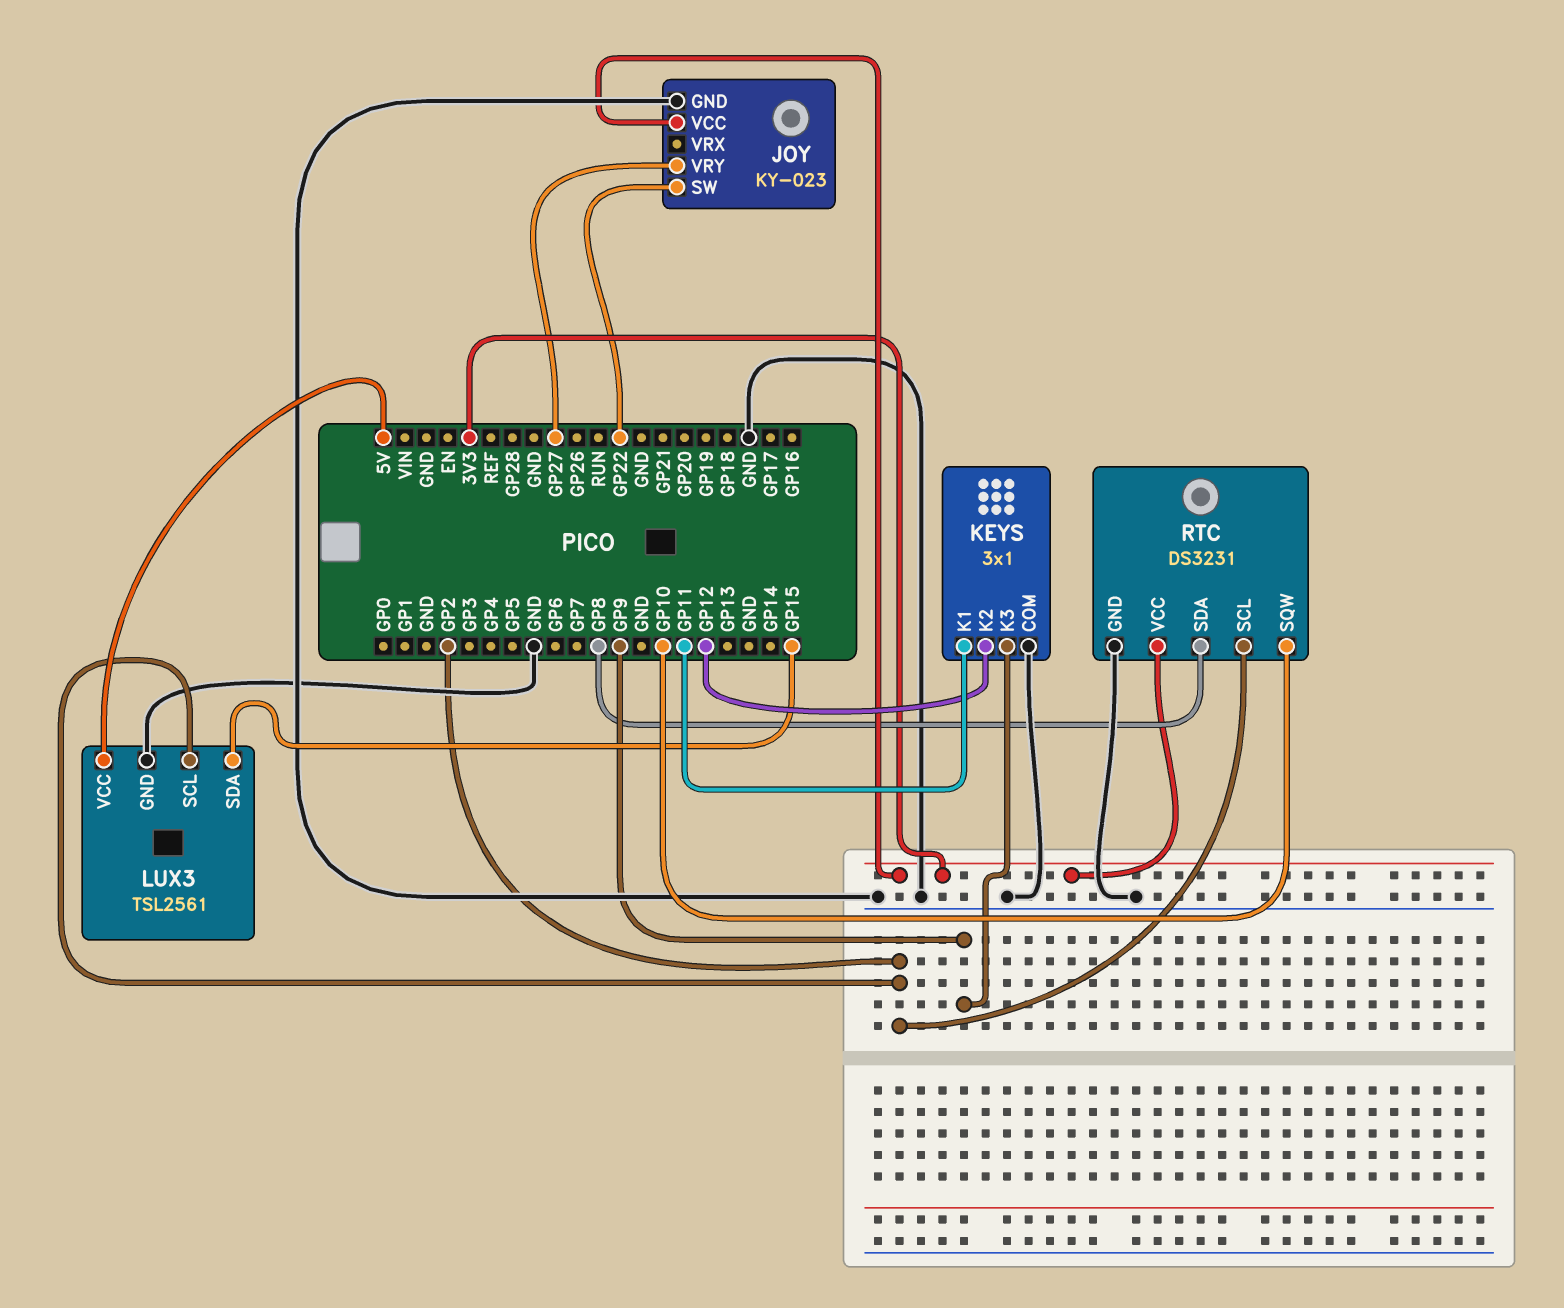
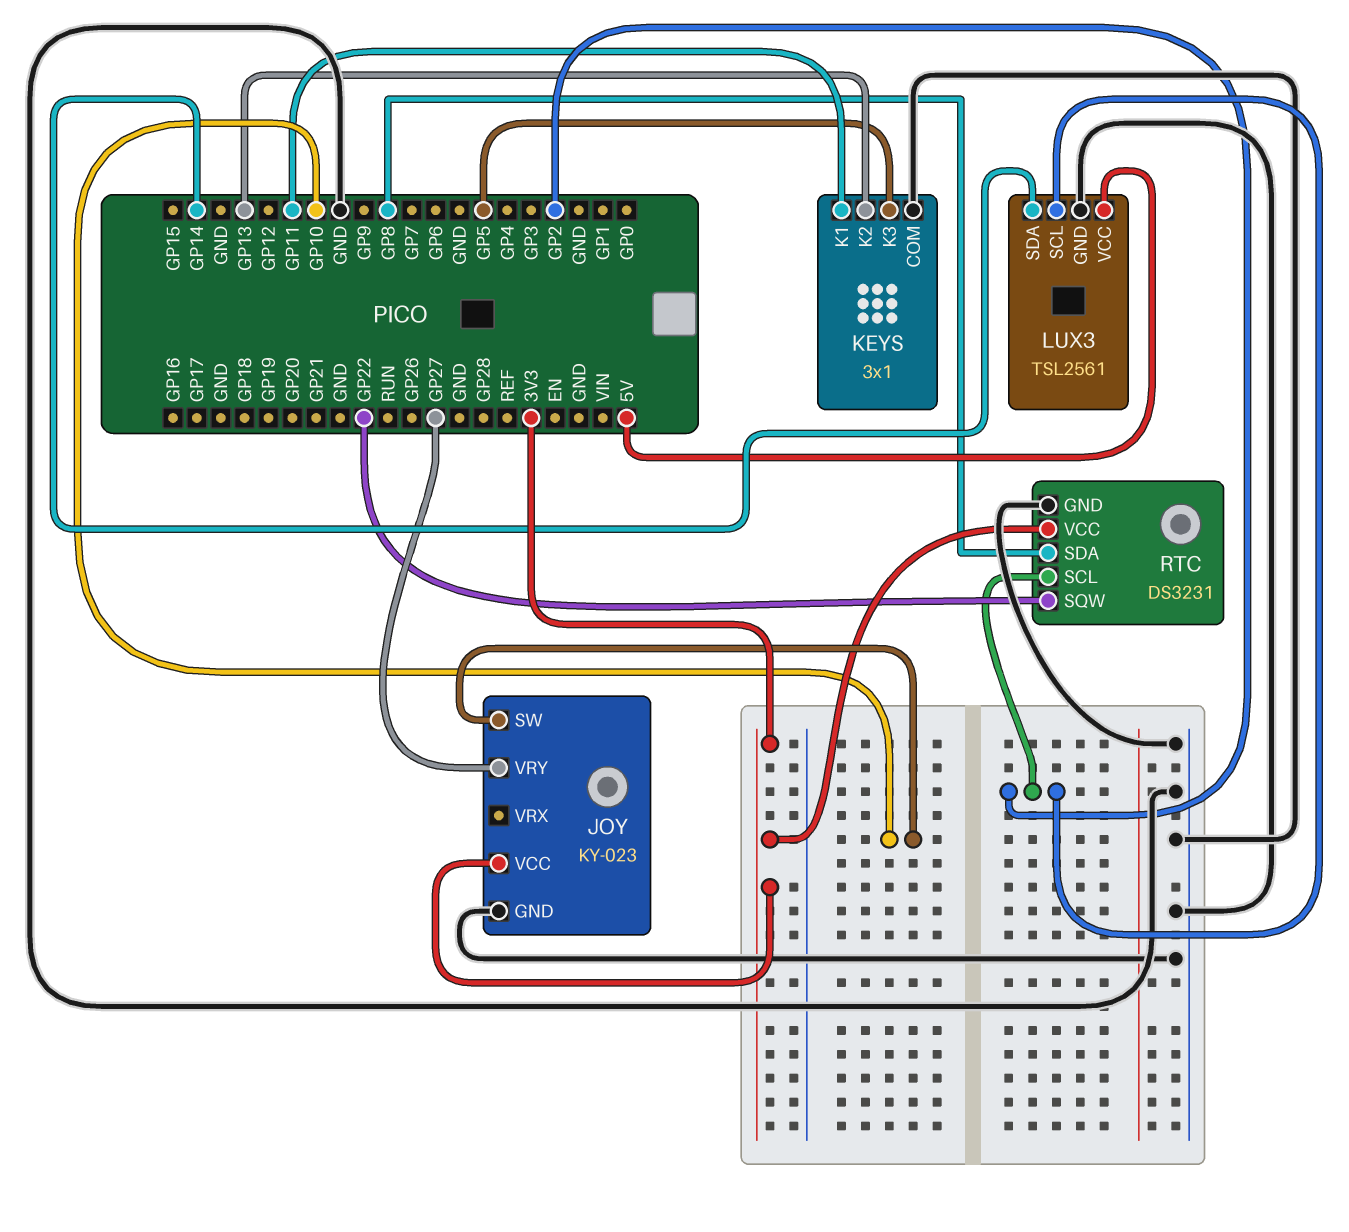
JOY pin SW: GP22 -> GP10
KEYS pin K2: GP12 -> GP13
KEYS pin K3: GP9 -> GP5
LUX3 pin SDA: GP15 -> GP14
RTC pin SQW: GP10 -> GP22

